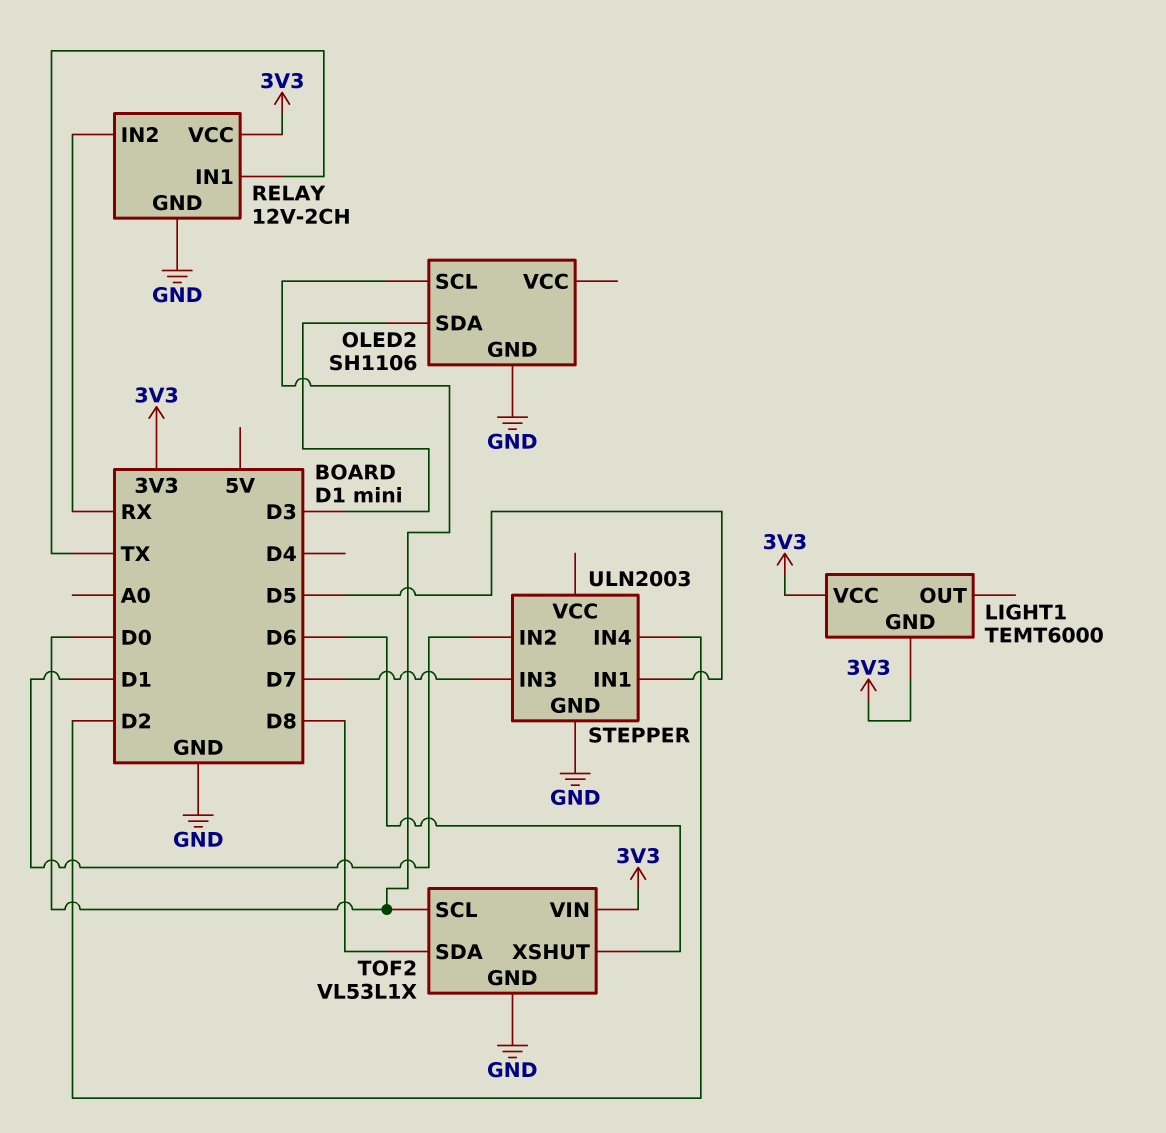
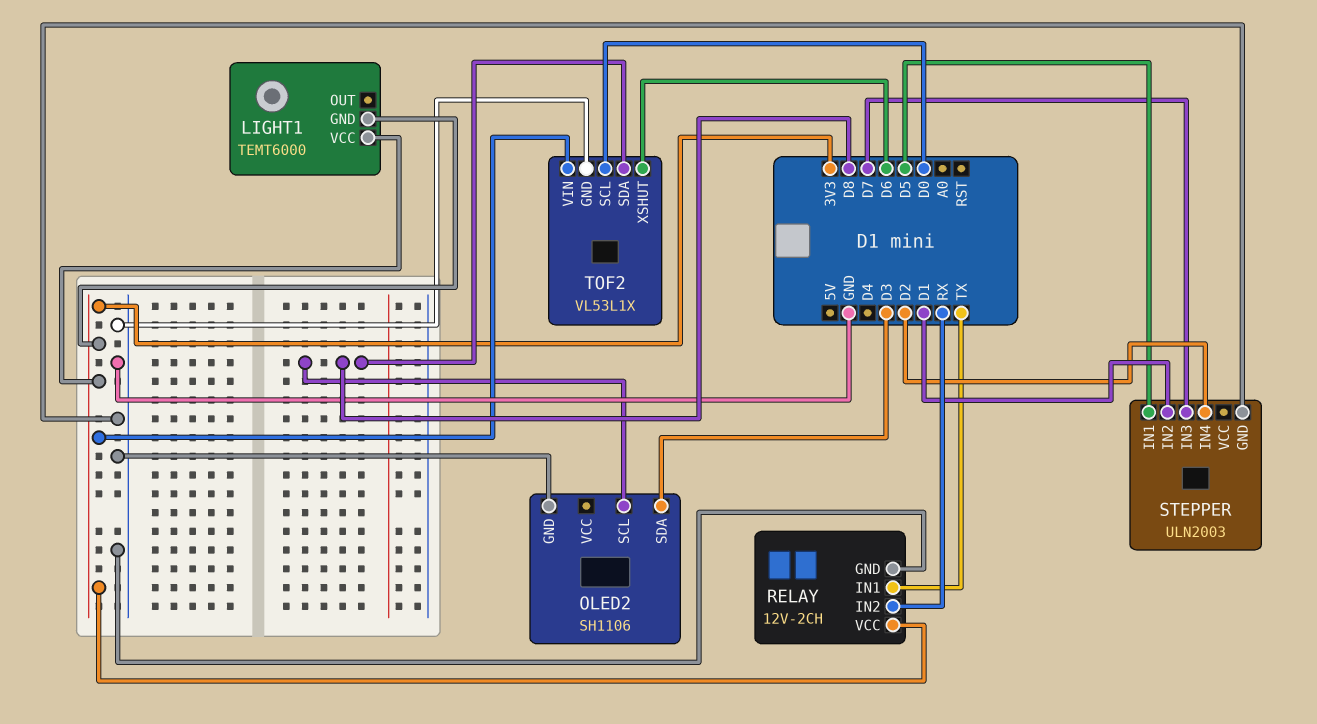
OLED2 pin SCL: D0 -> D8

